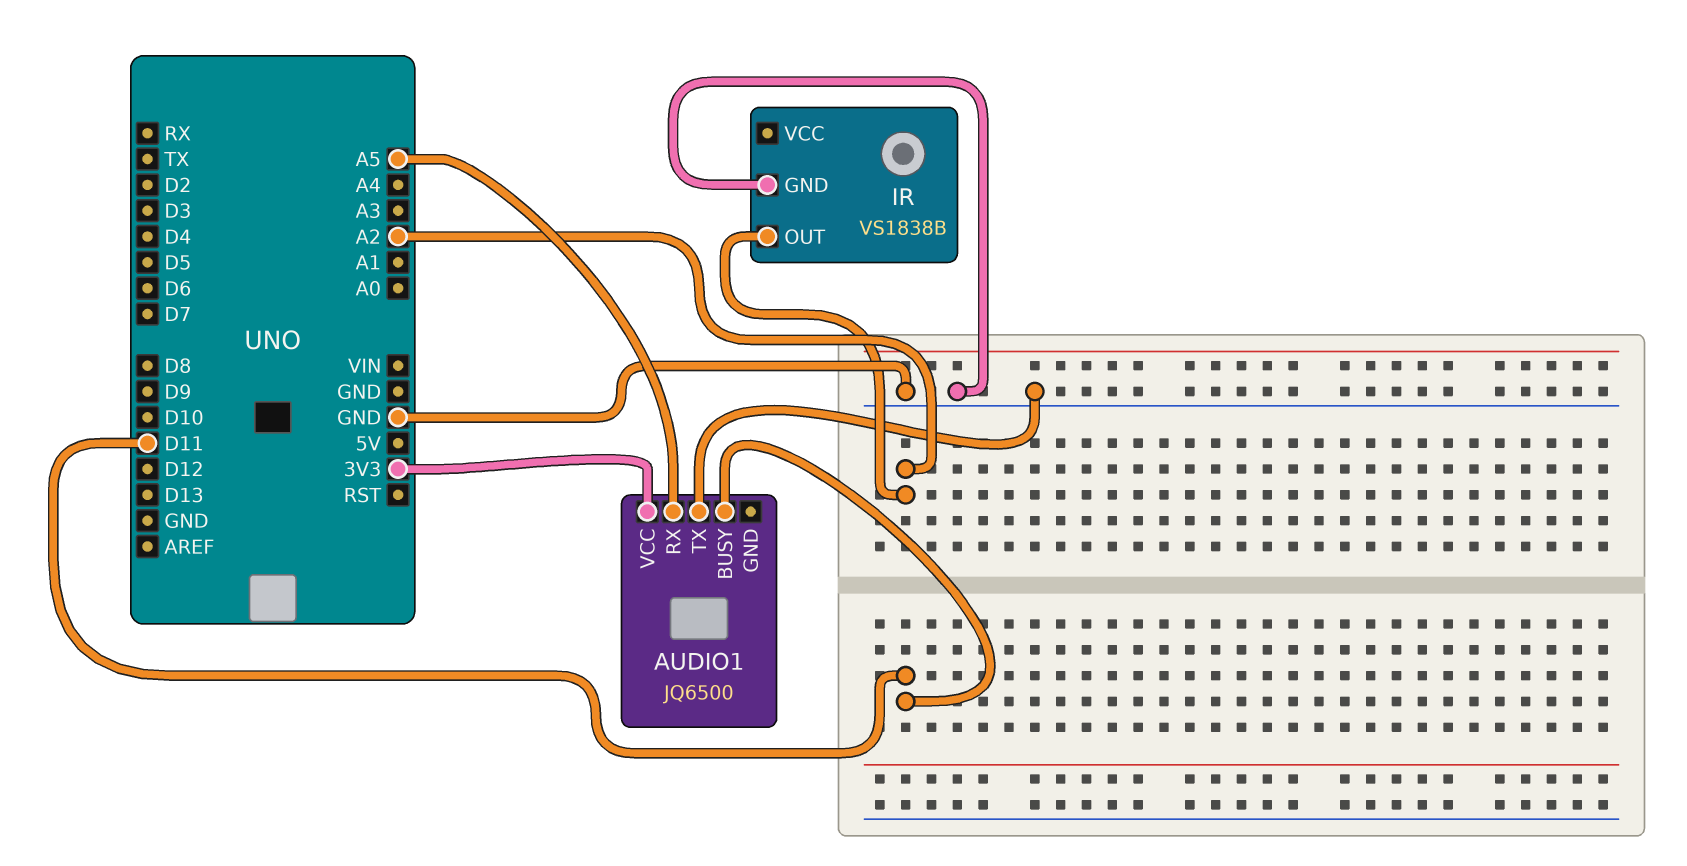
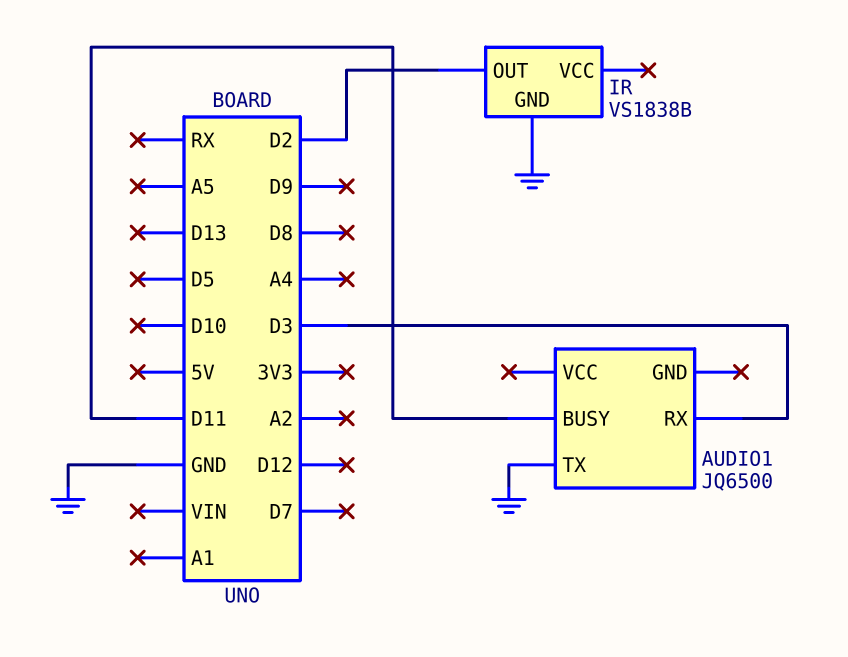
AUDIO1 pin RX: A5 -> D3
AUDIO1 pin VCC: 3V3 -> none
IR pin OUT: A2 -> D2

